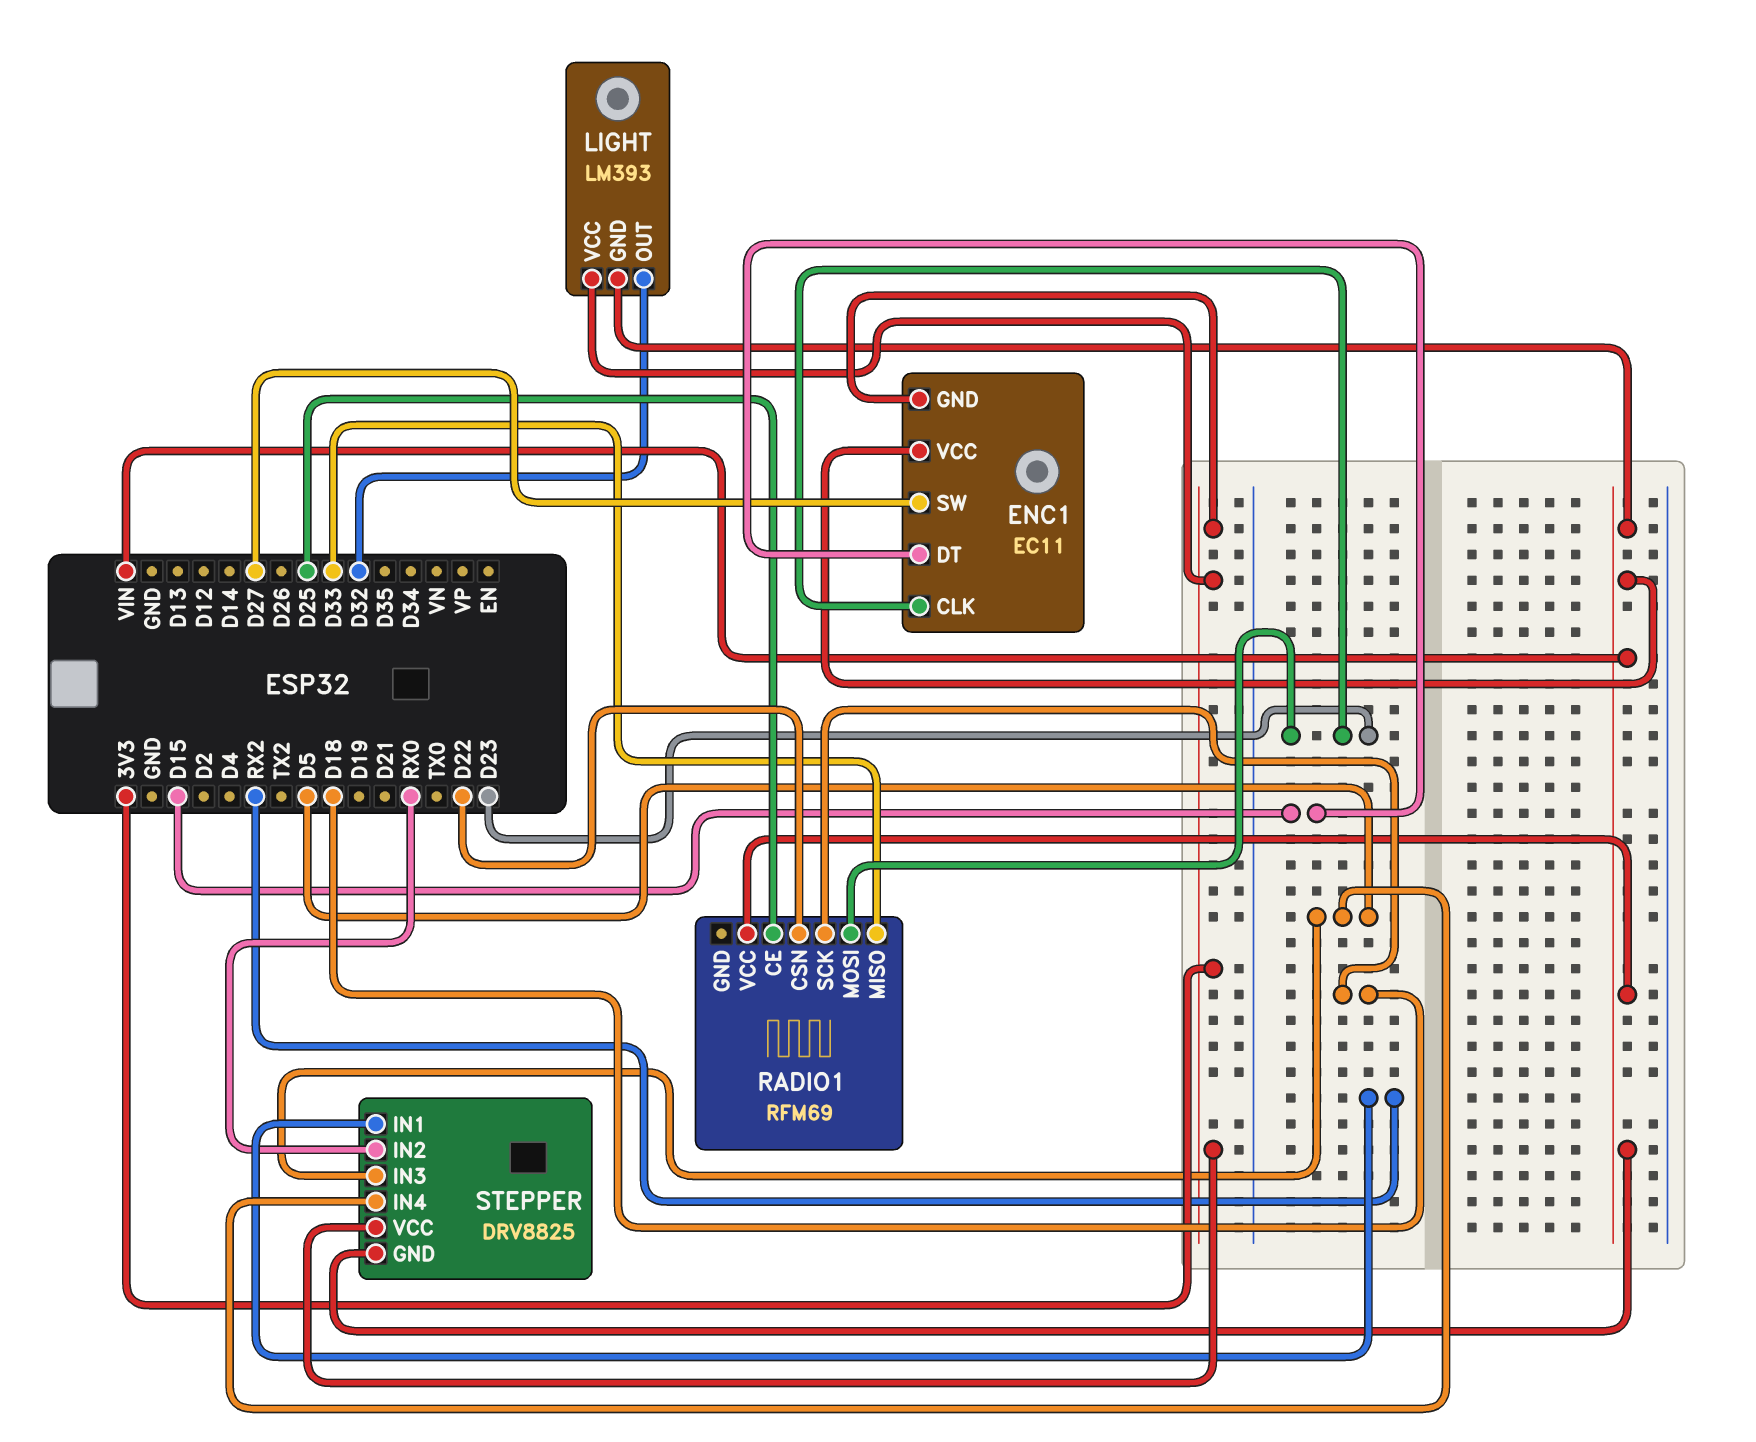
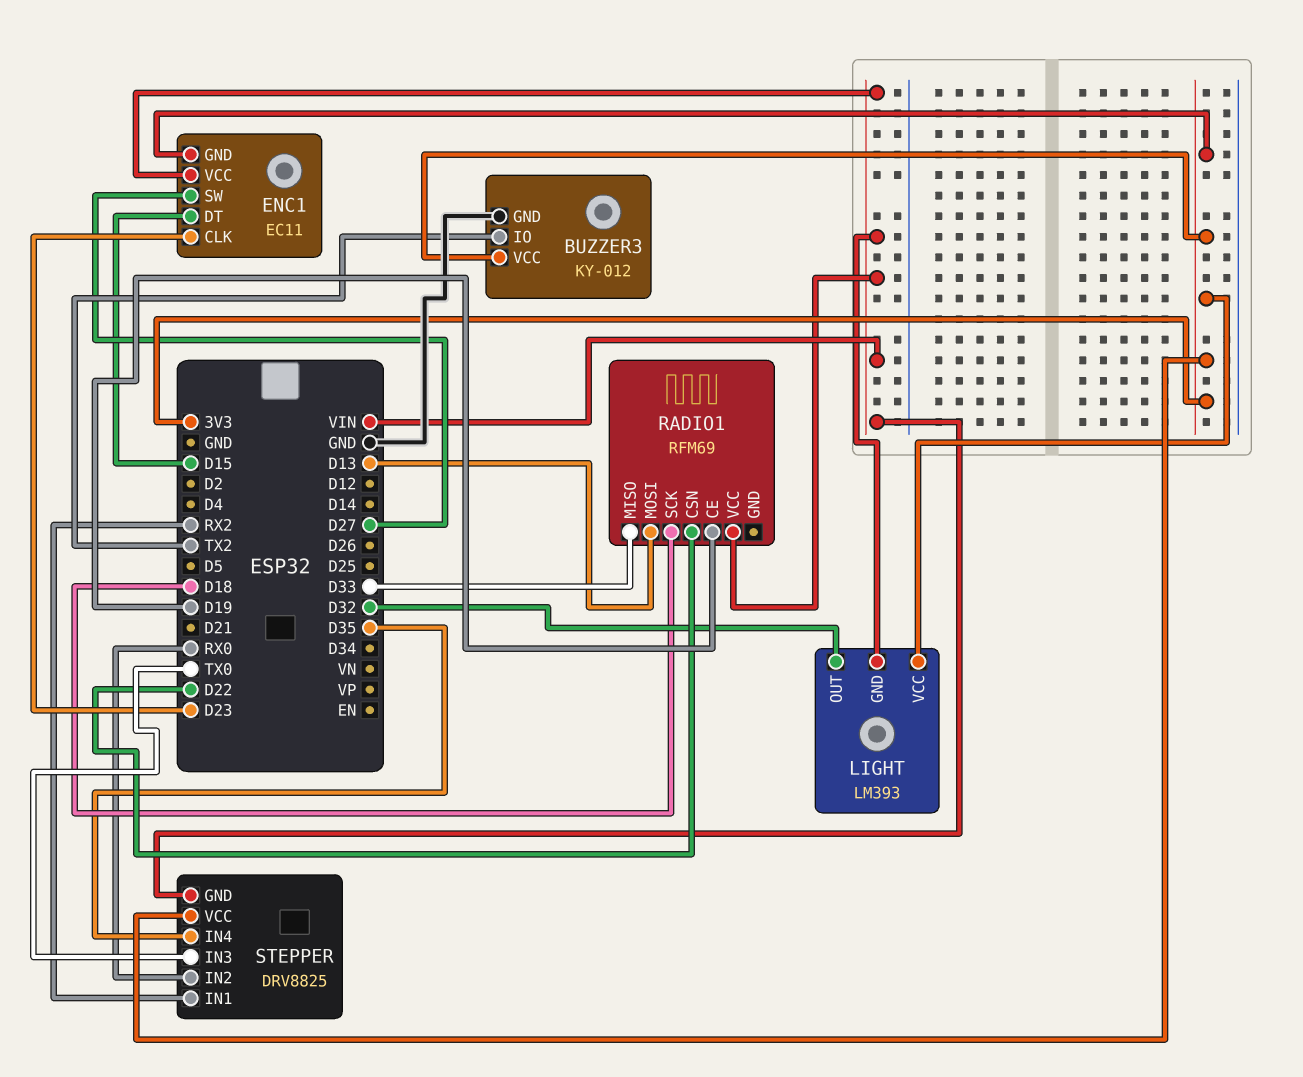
BUZZER3: none -> KY-012
BUZZER3 pin GND: none -> GND
BUZZER3 pin IO: none -> TX2
BUZZER3 pin VCC: none -> 3V3
RADIO1 pin CE: D25 -> D19
RADIO1 pin MOSI: D23 -> D13
STEPPER pin IN3: D5 -> TX0
STEPPER pin IN4: D5 -> D35

